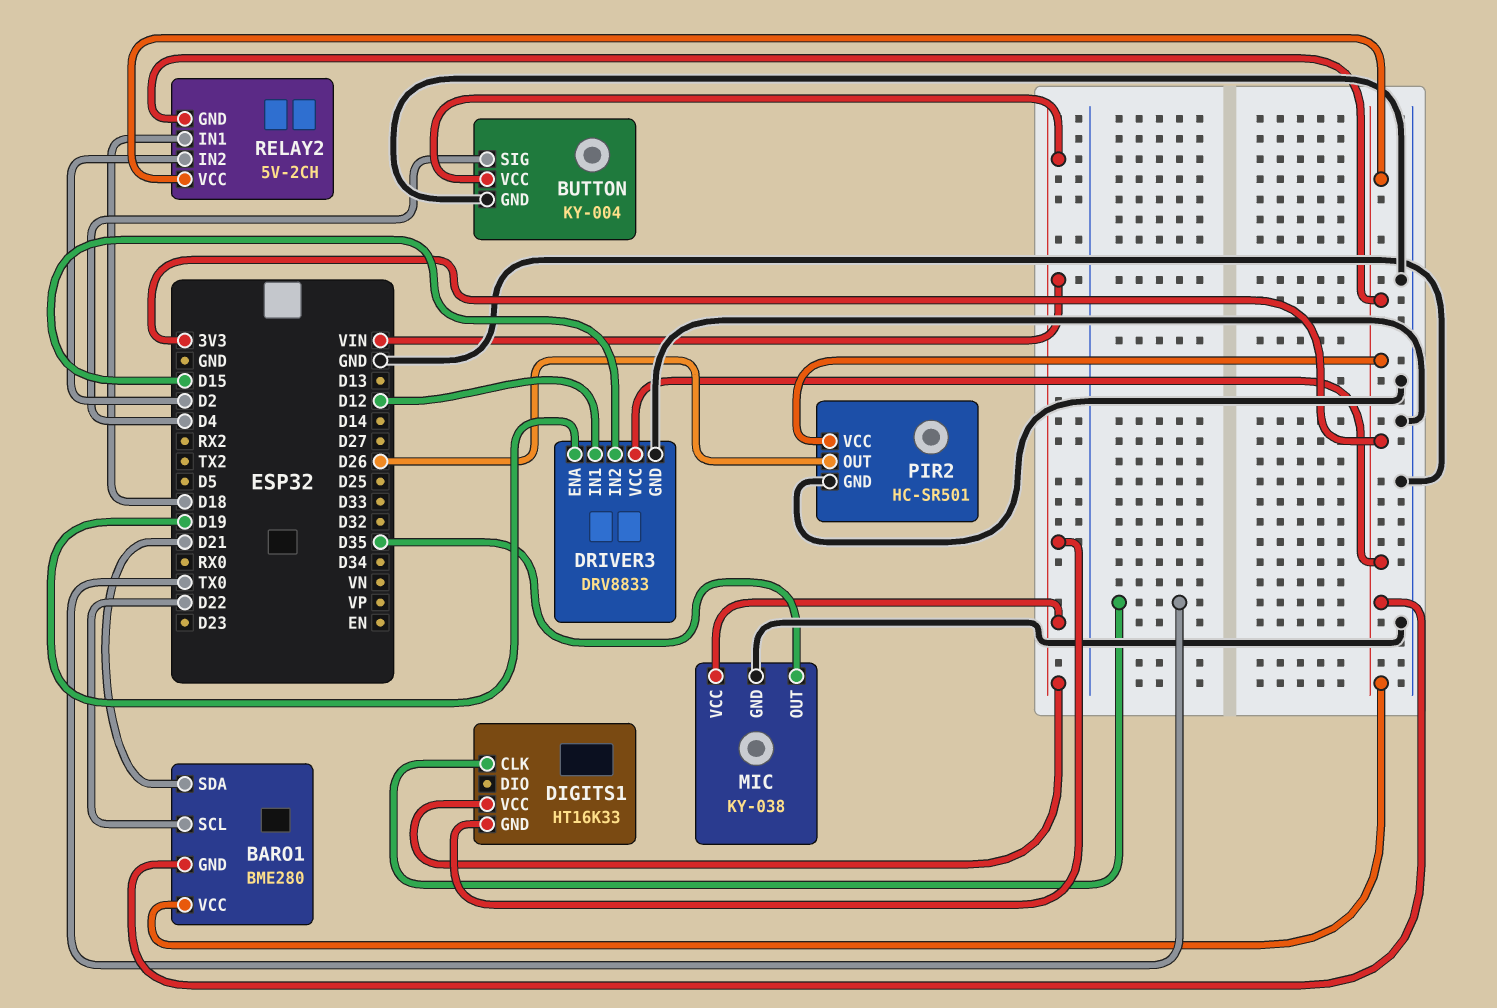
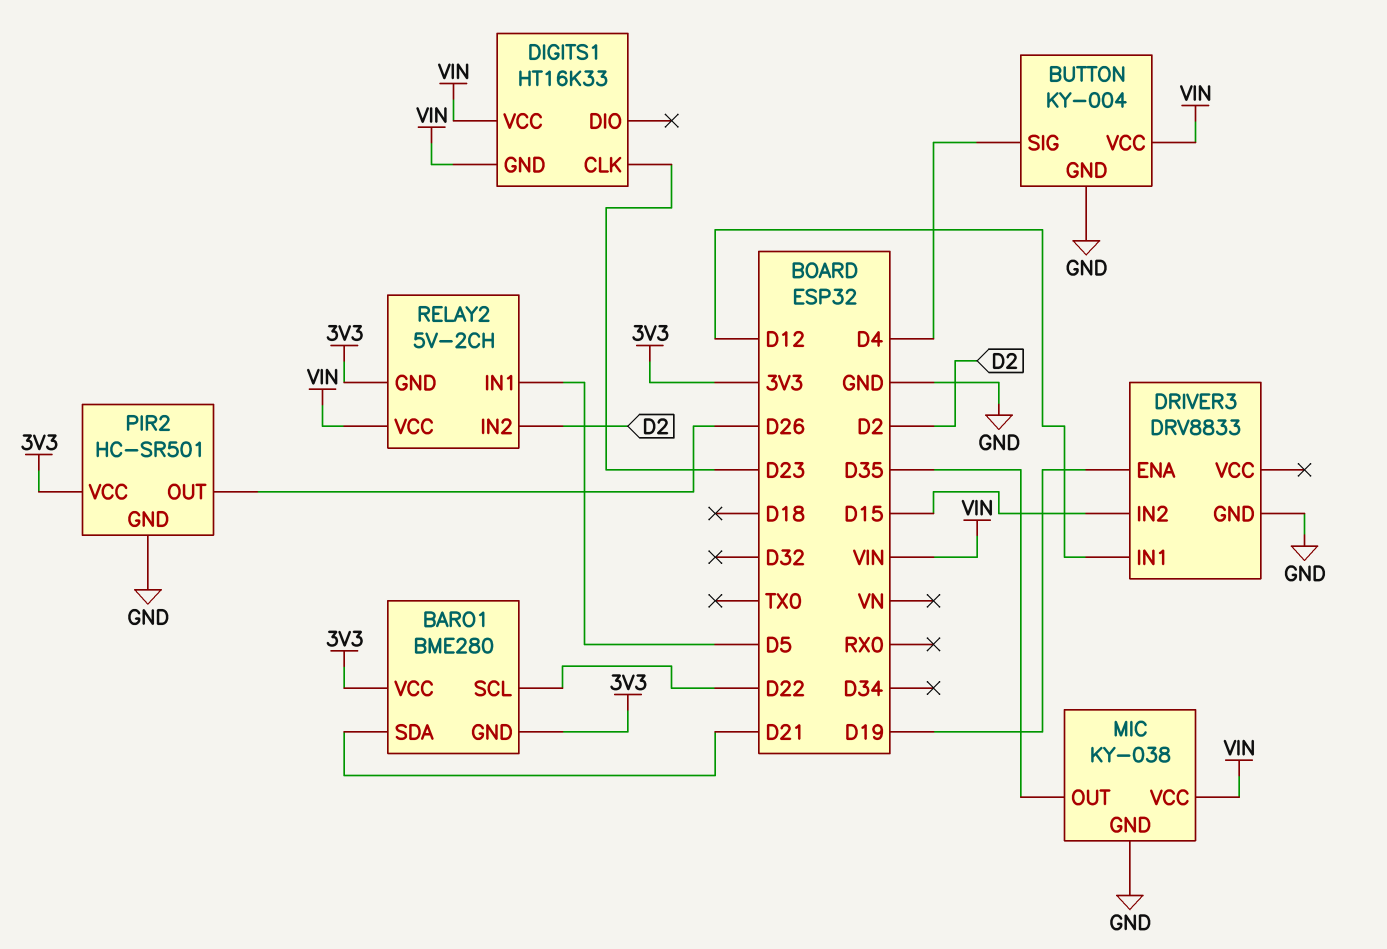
DIGITS1 pin CLK: TX0 -> D23
DRIVER3 pin VCC: 3V3 -> none
RELAY2 pin IN1: D18 -> D5
RELAY2 pin VCC: 3V3 -> VIN

